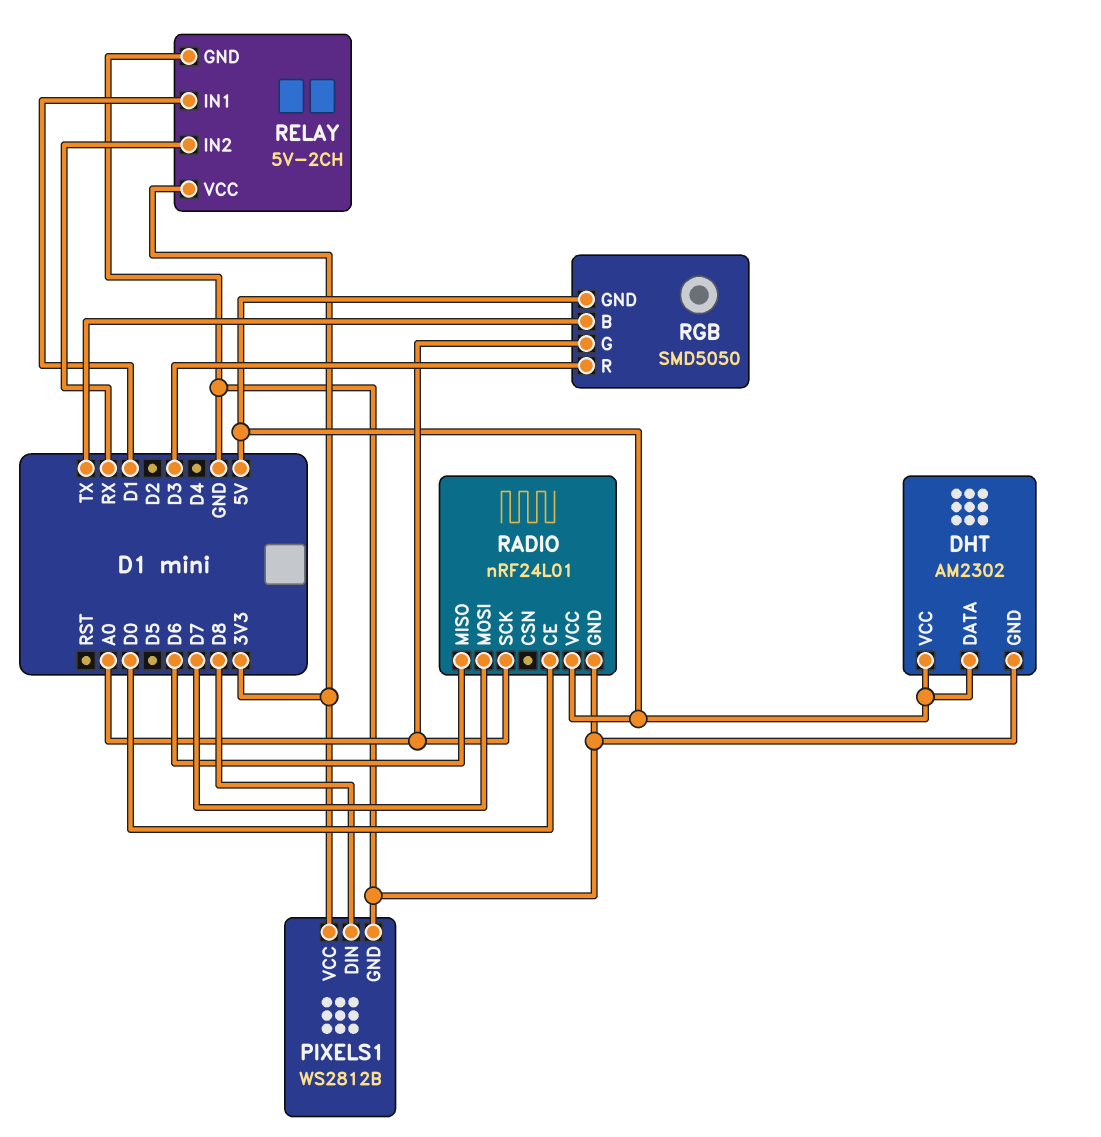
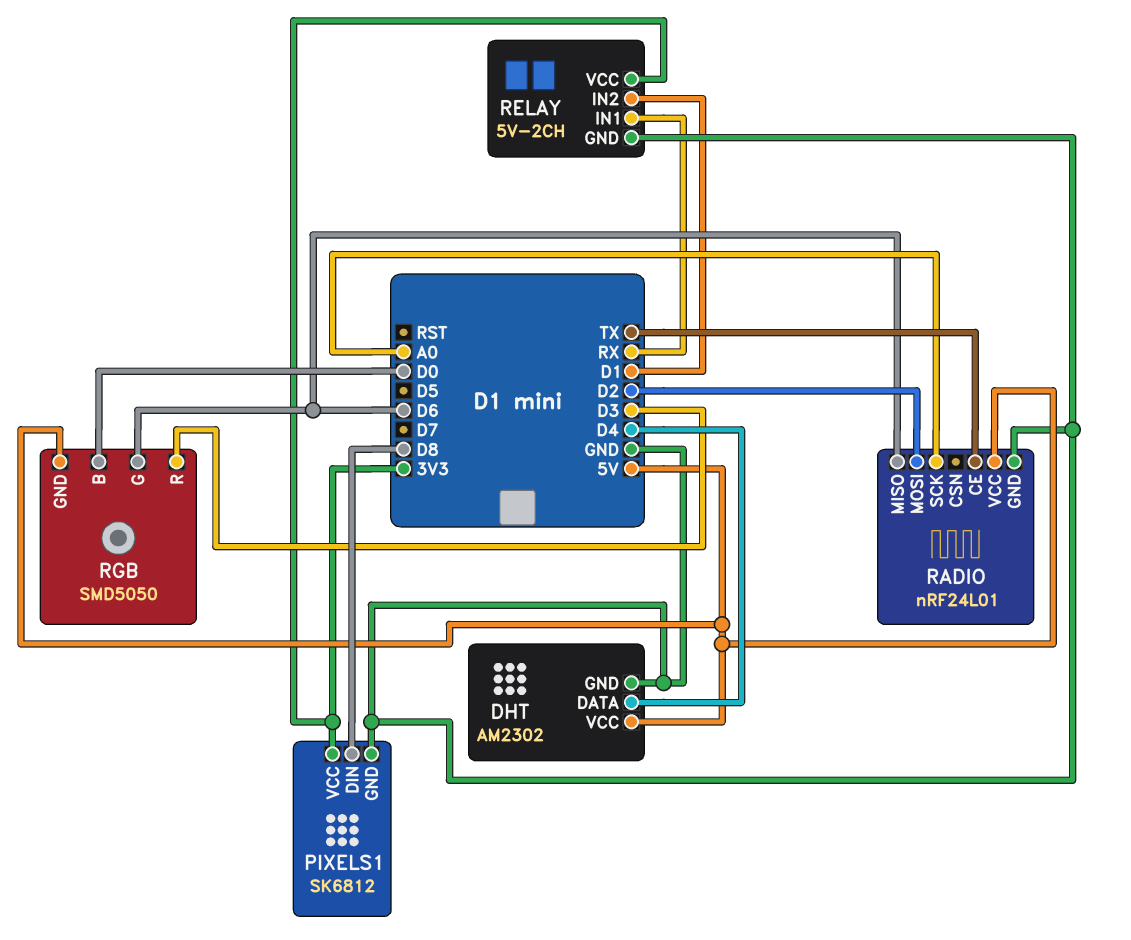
DHT pin DATA: 5V -> D4
PIXELS1: WS2812B -> SK6812
RADIO pin CE: D0 -> TX
RADIO pin MOSI: D7 -> D2
RELAY pin IN1: D1 -> RX
RELAY pin IN2: RX -> D1
RGB pin B: TX -> D0
RGB pin G: A0 -> D6

